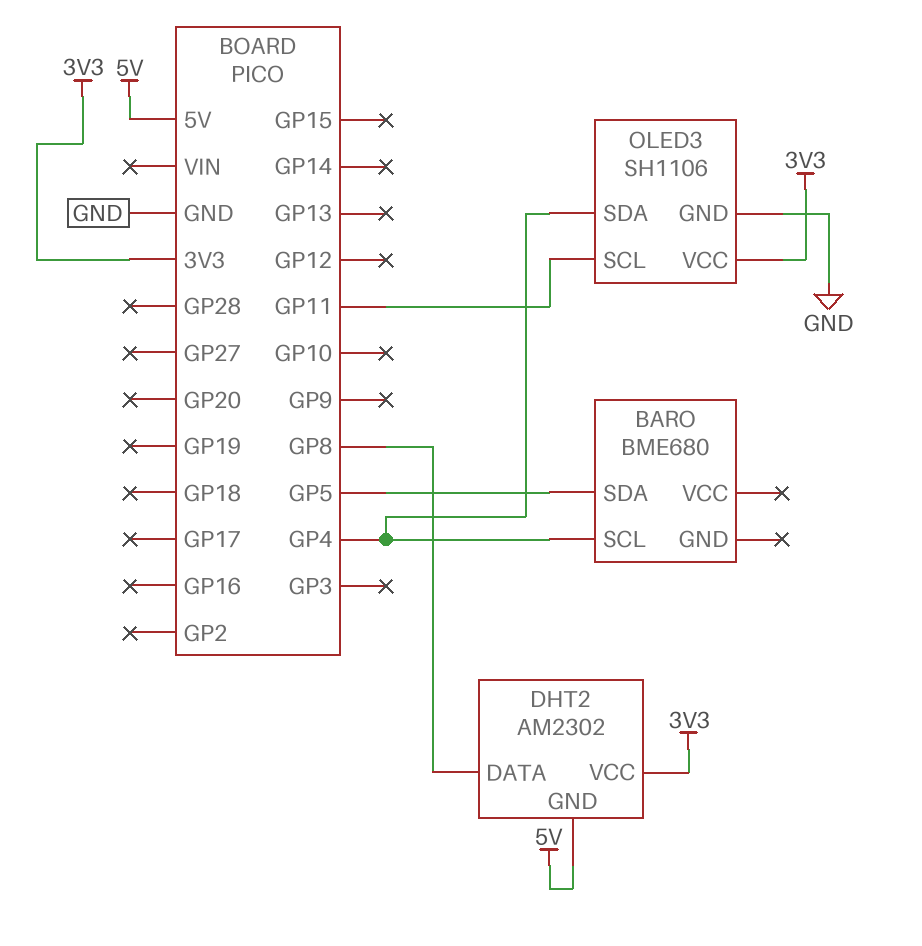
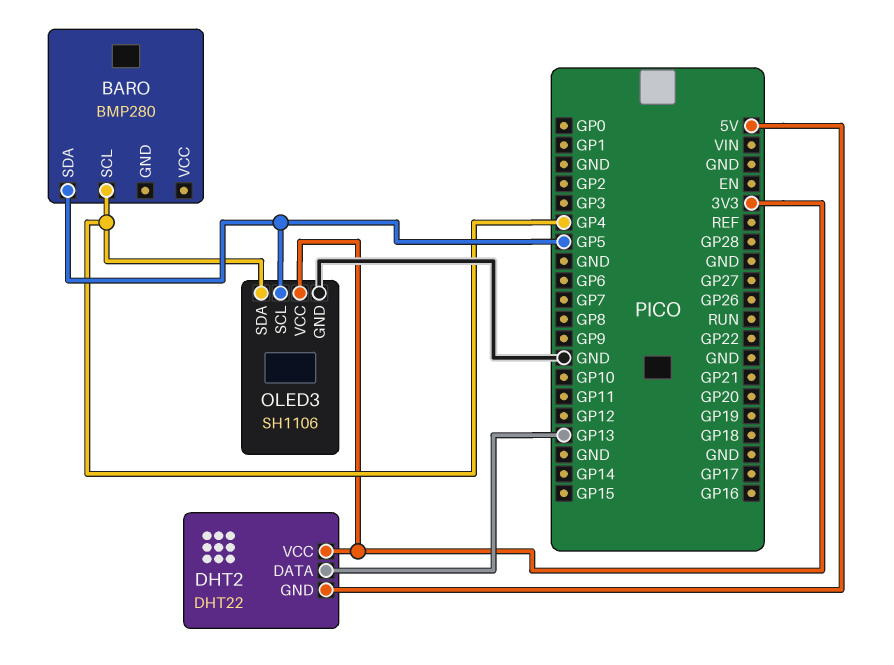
BARO: BME680 -> BMP280
DHT2: AM2302 -> DHT22
DHT2 pin DATA: GP8 -> GP13
OLED3 pin SCL: GP11 -> GP5

